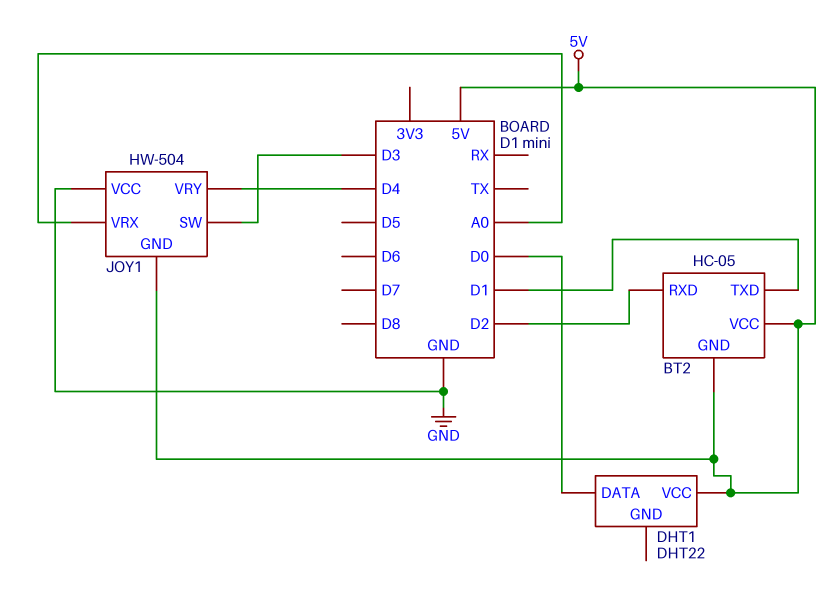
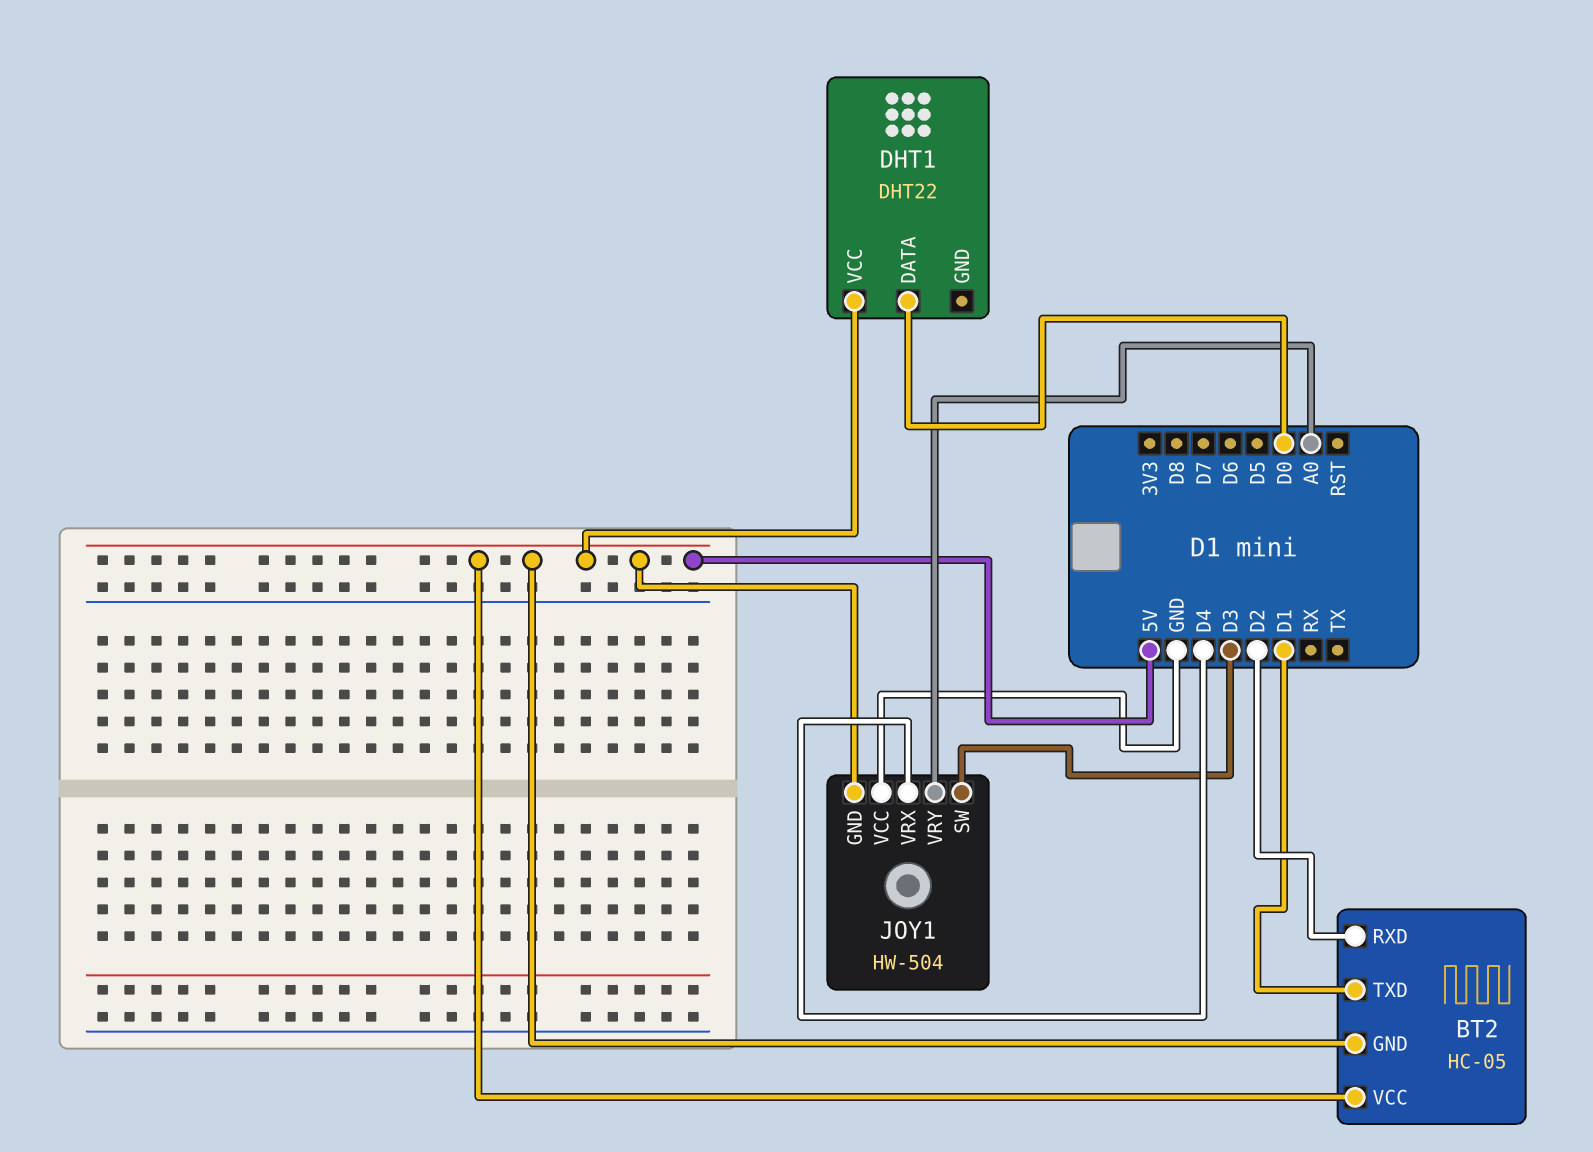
JOY1 pin VRX: A0 -> D4
JOY1 pin VRY: D4 -> A0

